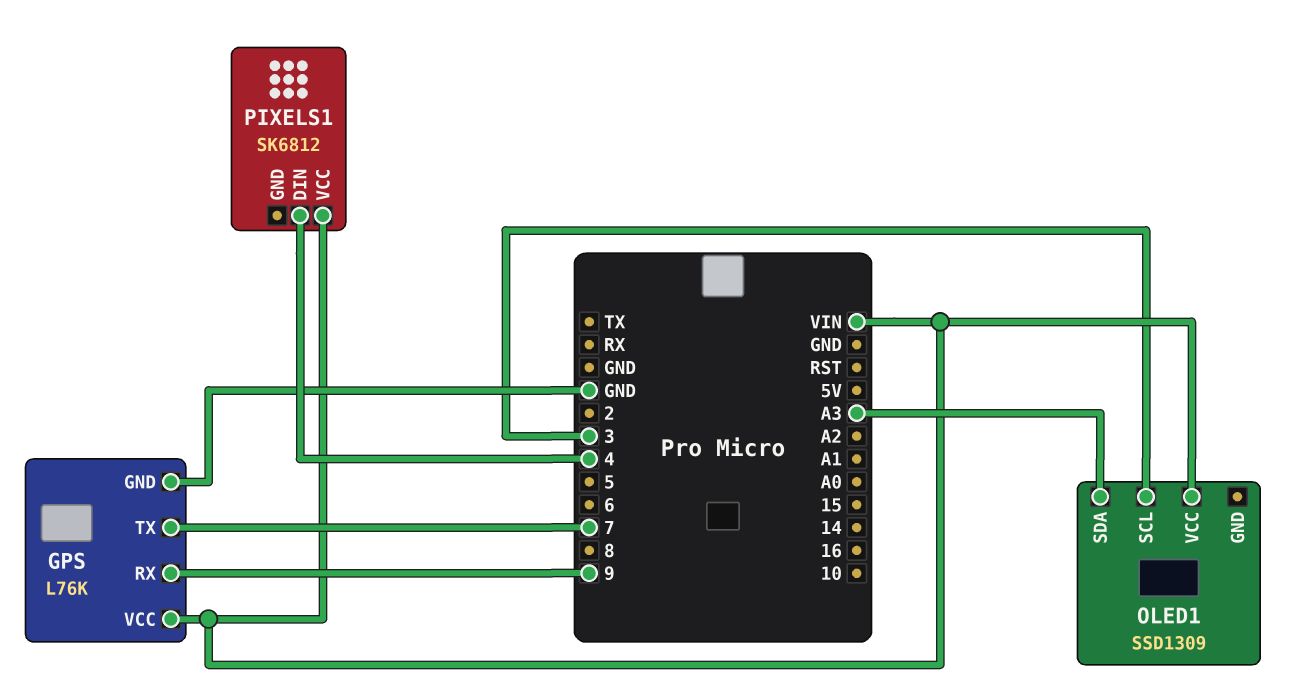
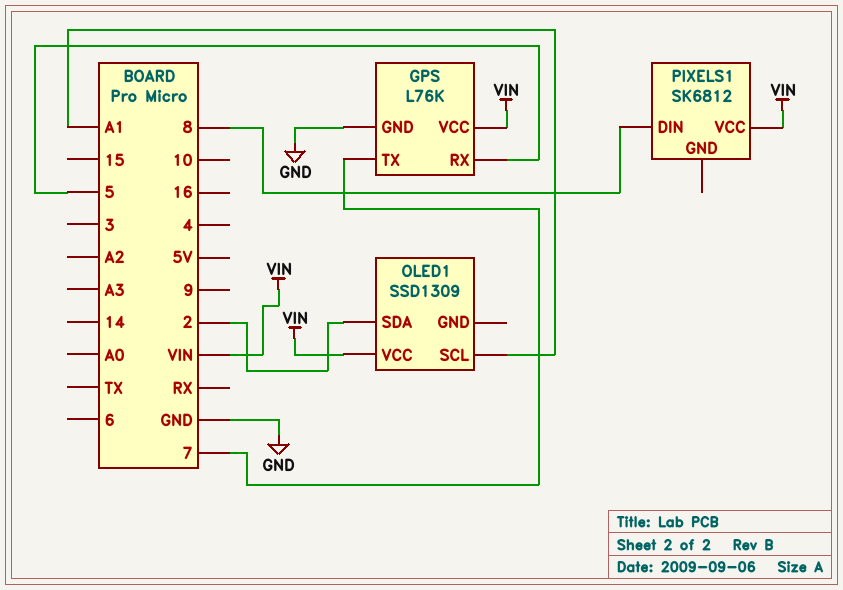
GPS pin RX: 9 -> 5
OLED1 pin SCL: 3 -> A1
OLED1 pin SDA: A3 -> 2
PIXELS1 pin DIN: 4 -> 8

